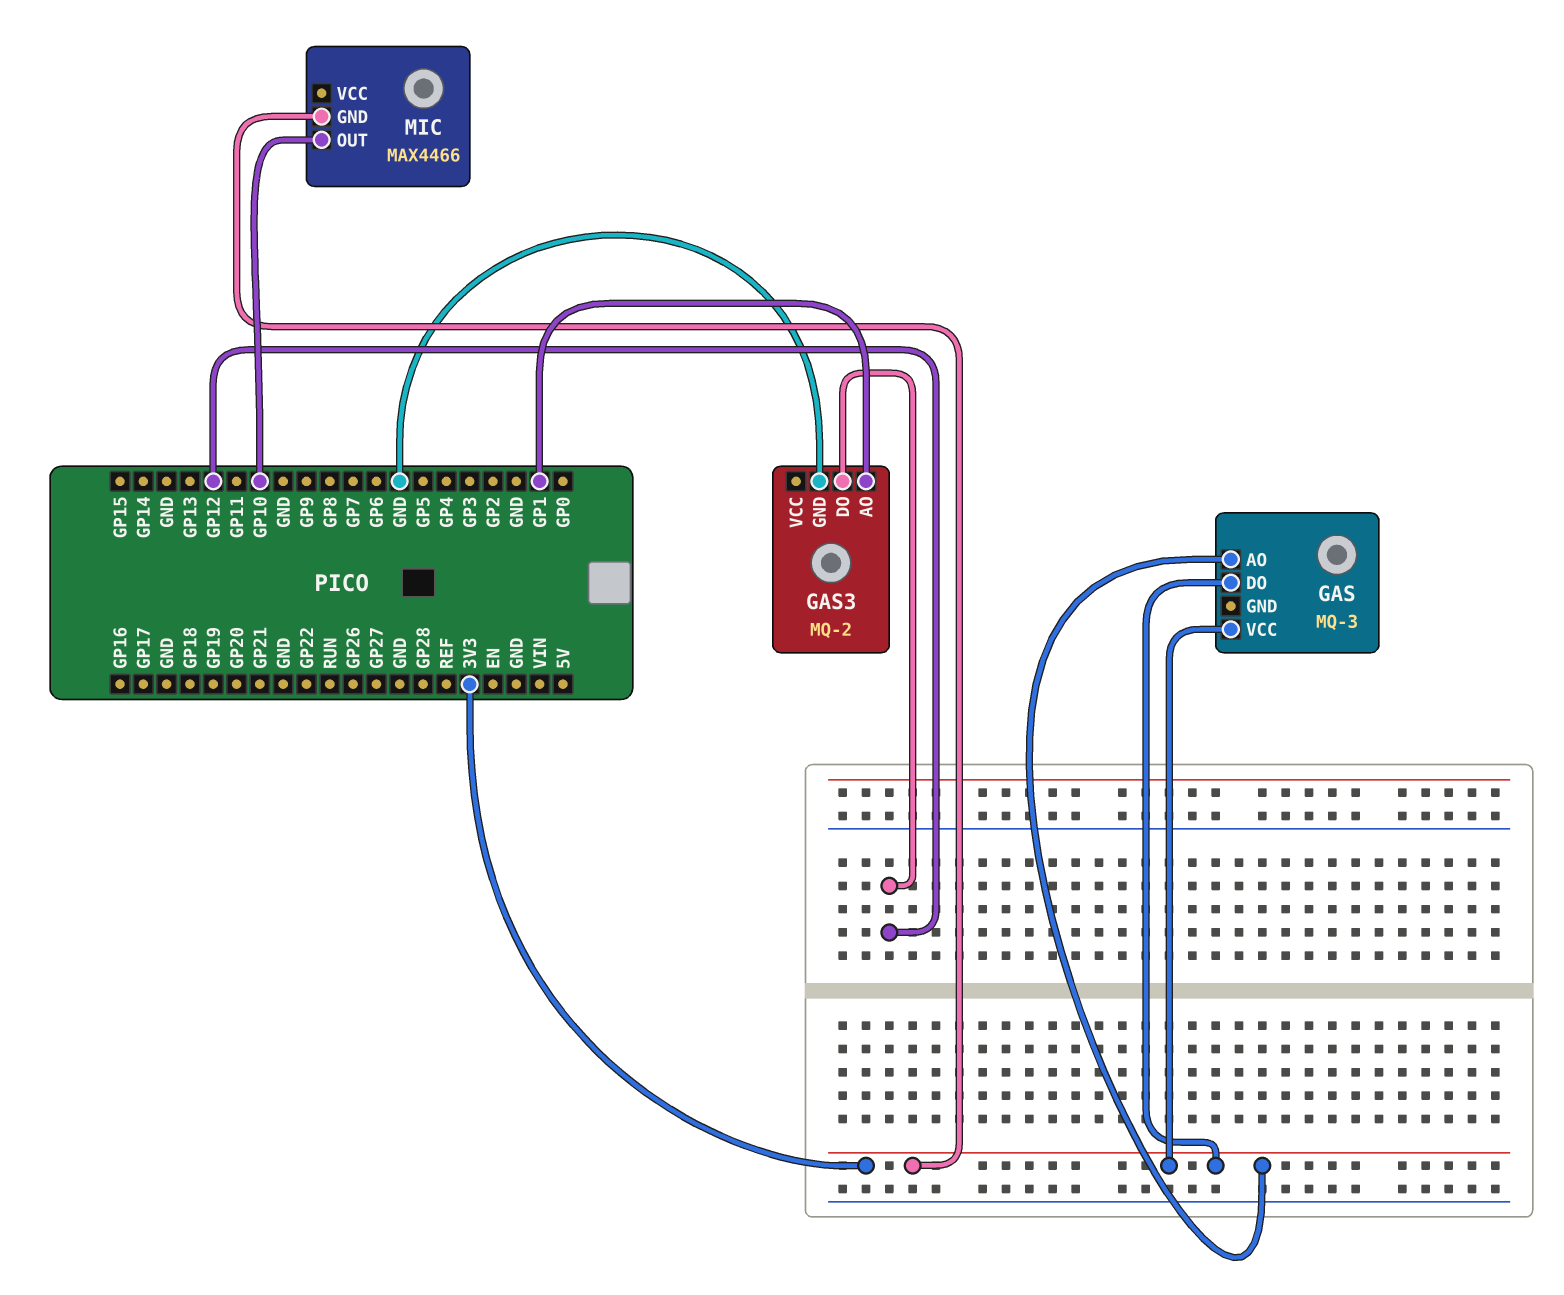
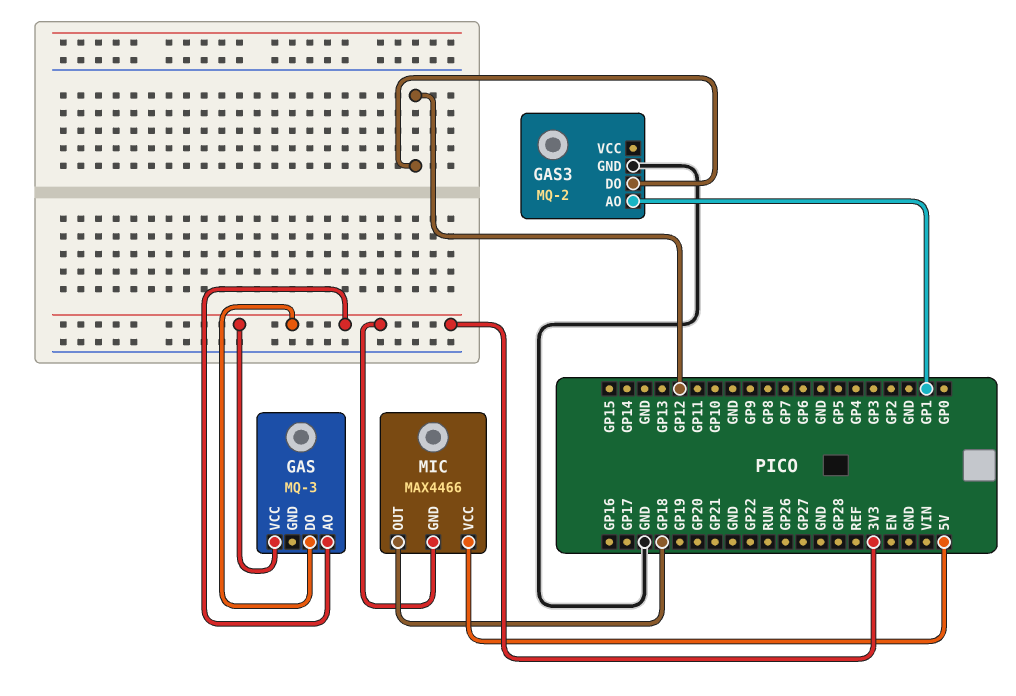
MIC pin OUT: GP10 -> GP18
MIC pin VCC: none -> 5V

